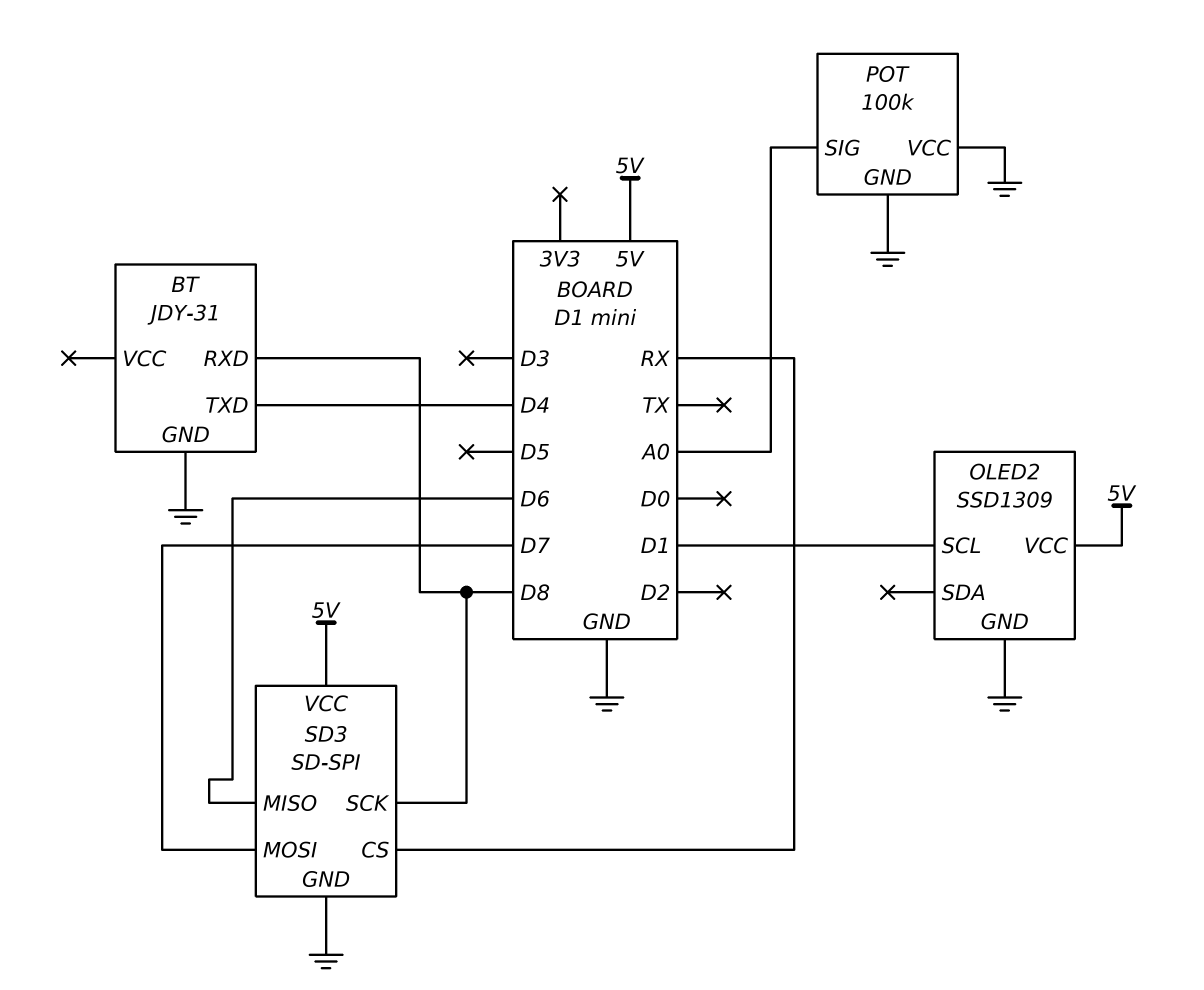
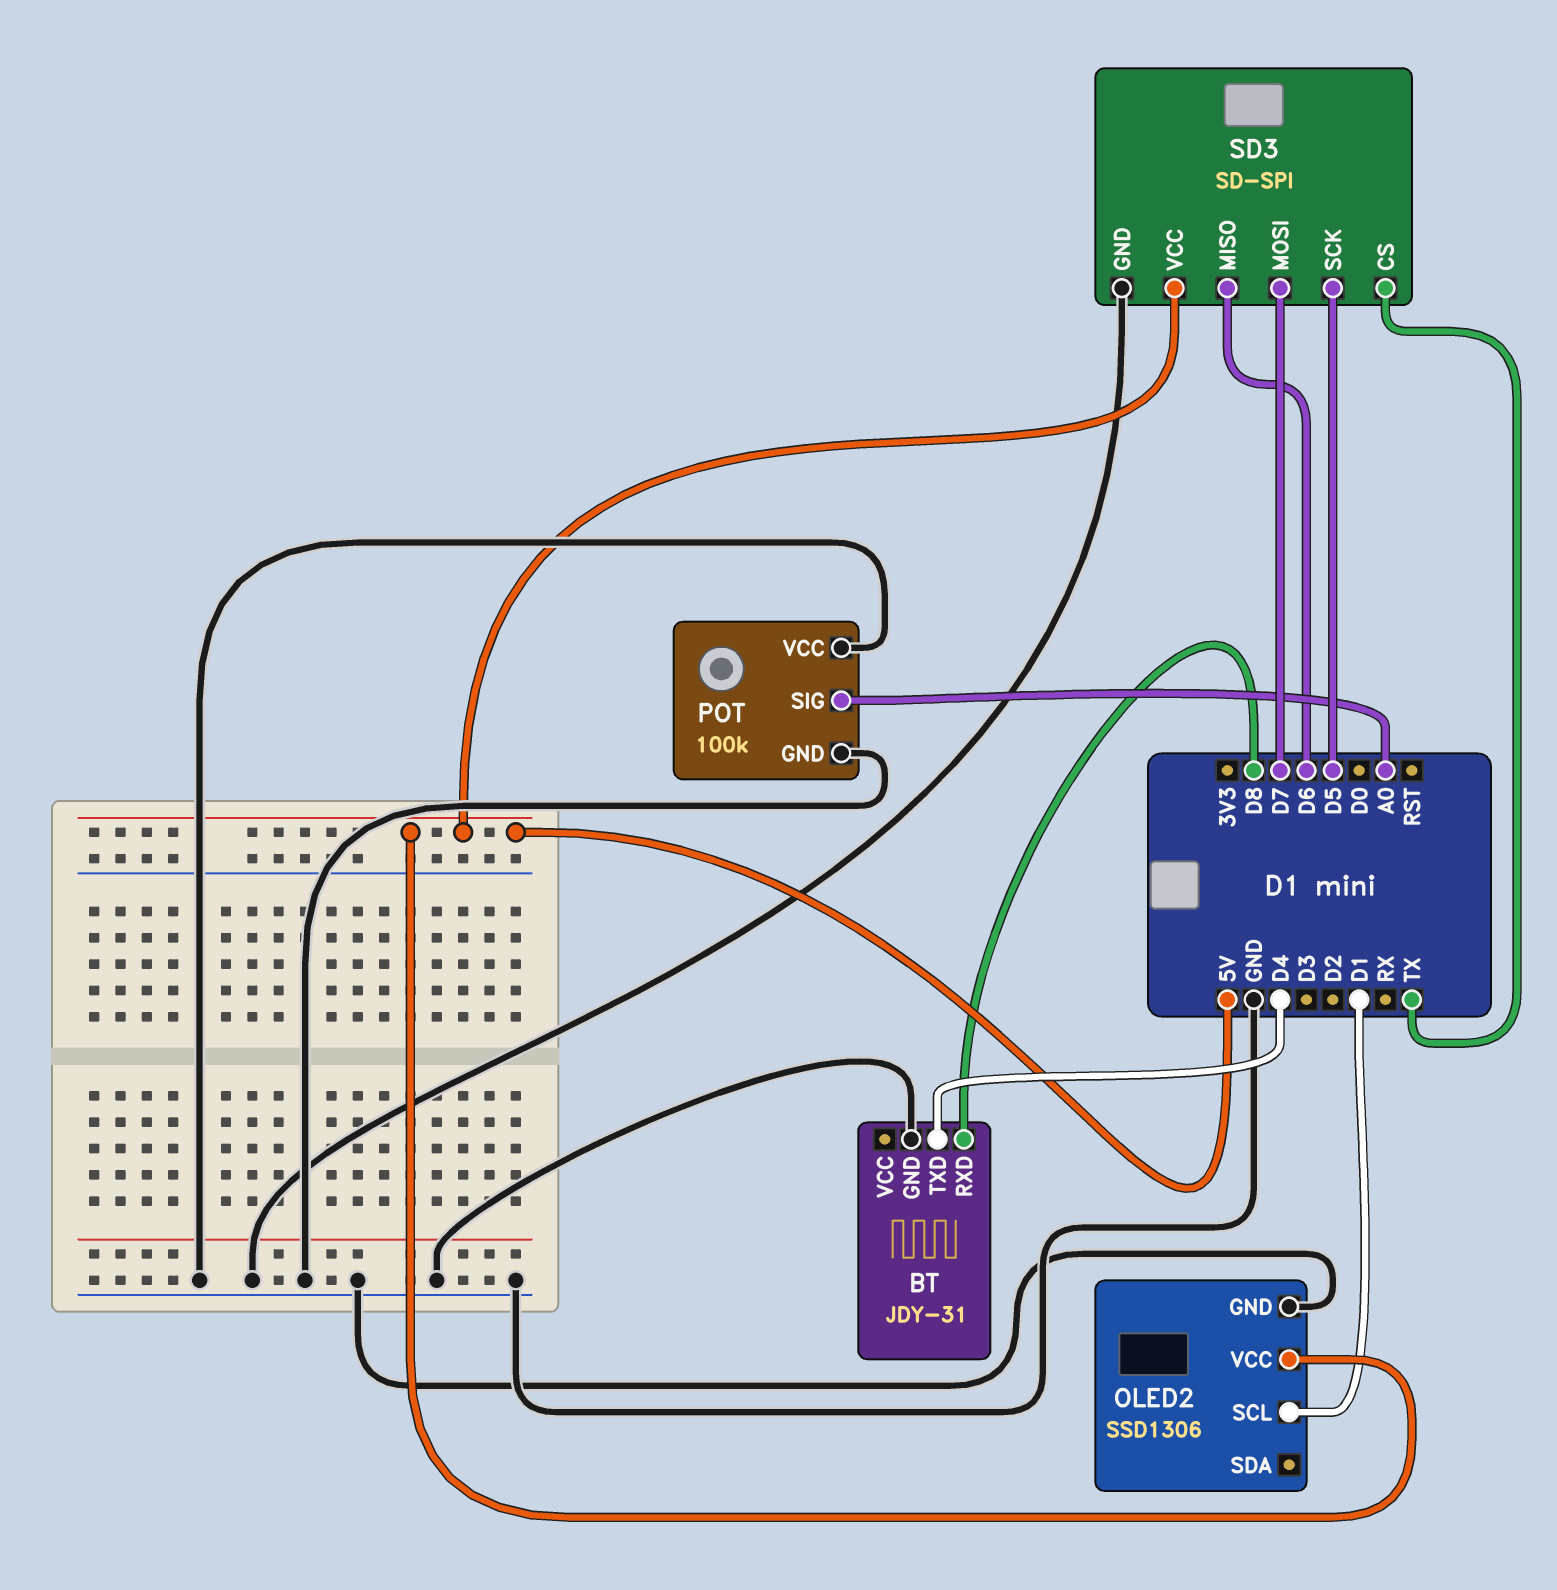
OLED2: SSD1309 -> SSD1306
SD3 pin CS: RX -> TX
SD3 pin SCK: D8 -> D5

